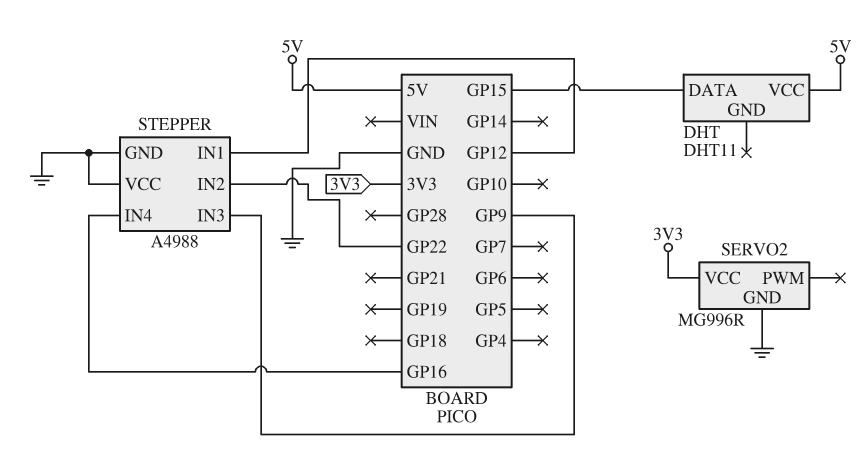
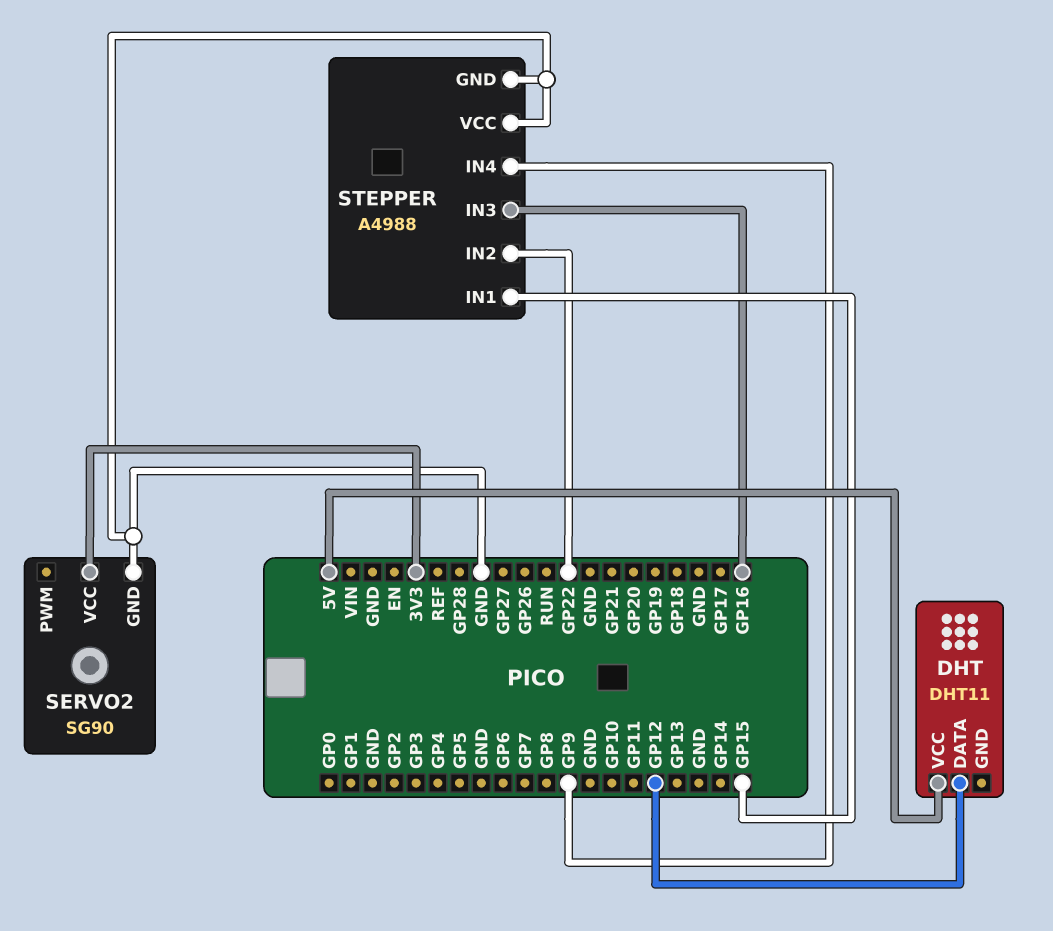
DHT pin DATA: GP15 -> GP12
SERVO2: MG996R -> SG90
STEPPER pin IN1: GP12 -> GP15
STEPPER pin IN3: GP9 -> GP16
STEPPER pin IN4: GP16 -> GP9

